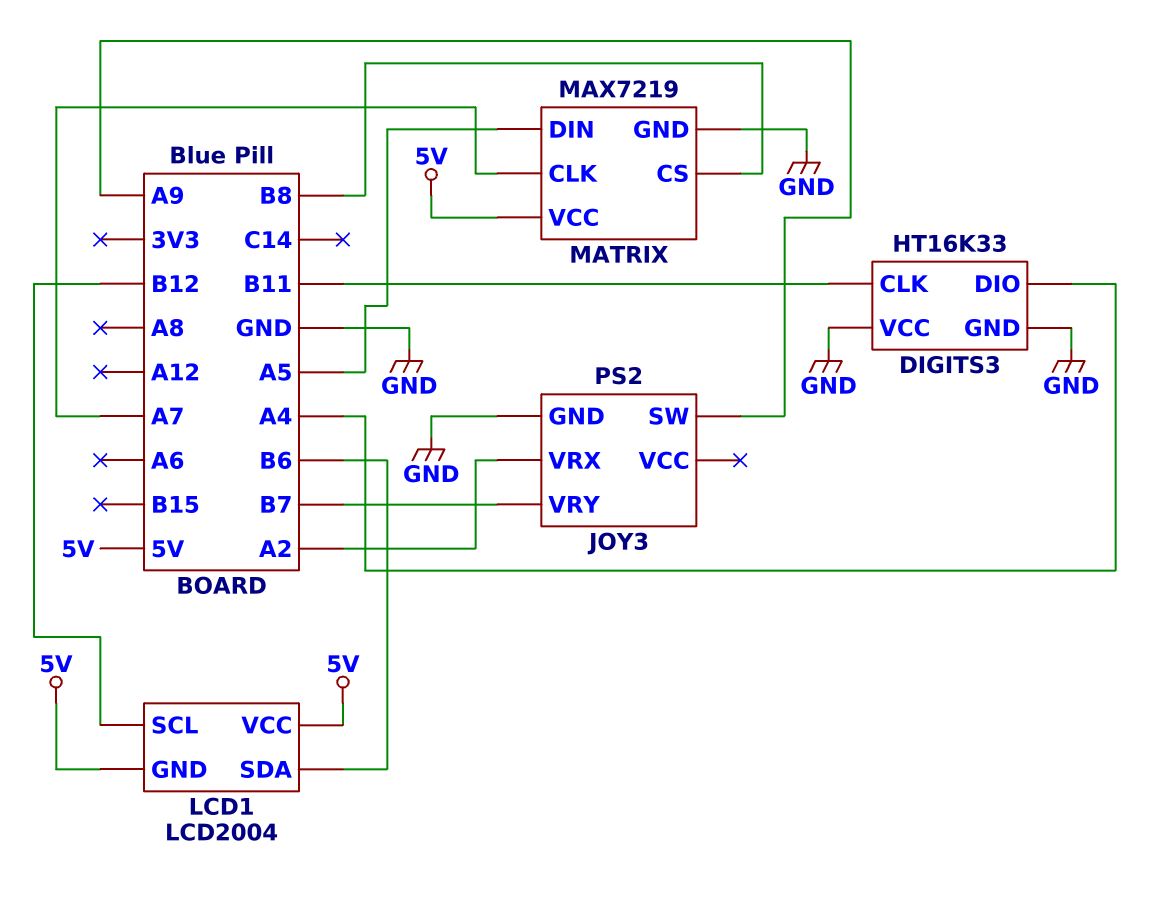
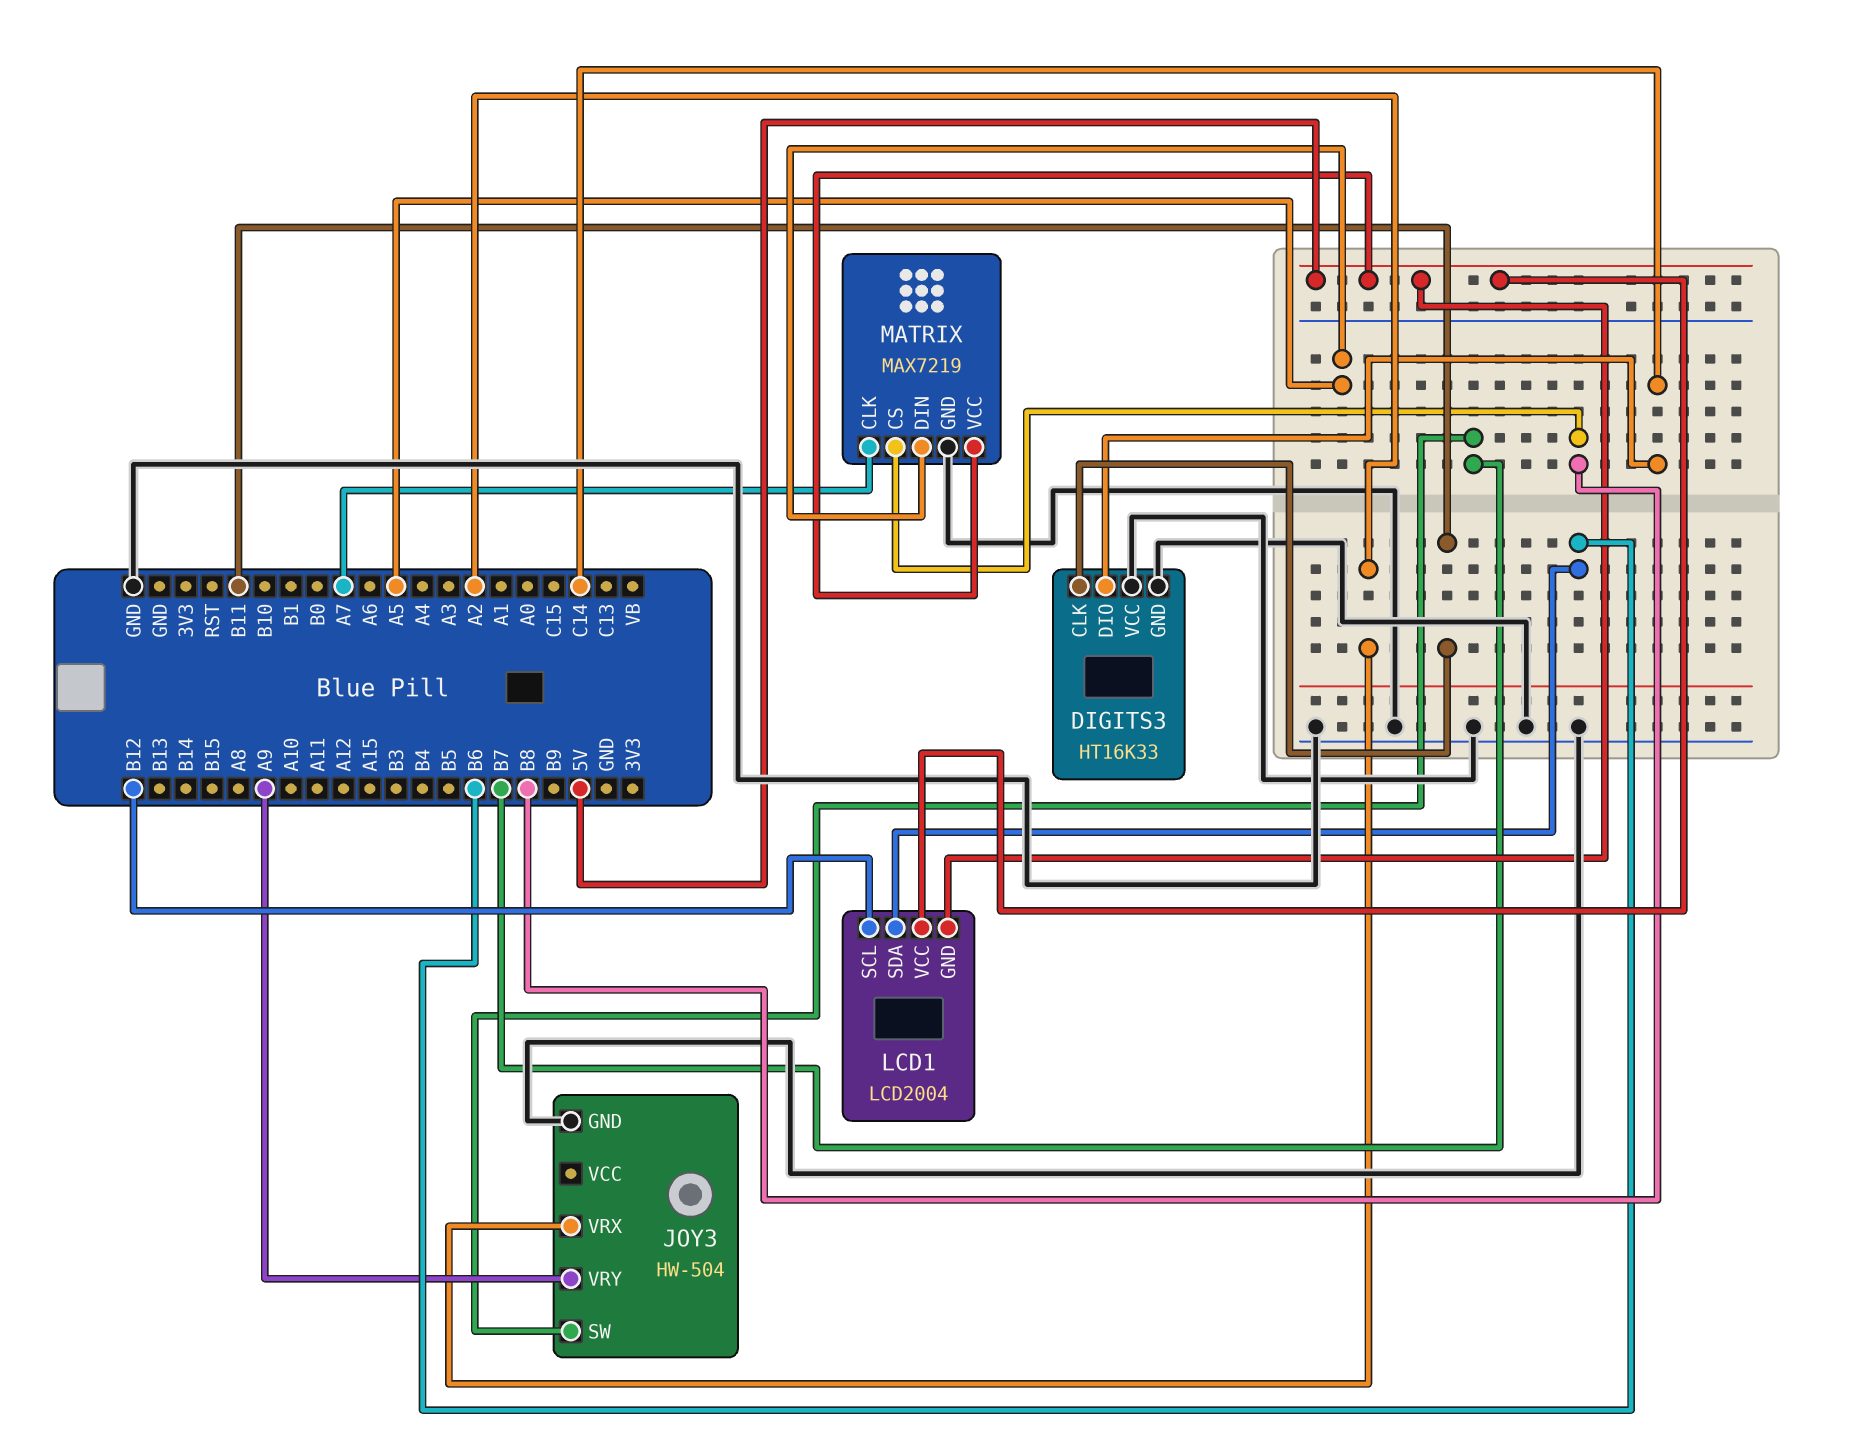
DIGITS3 pin DIO: A4 -> C14
JOY3: PS2 -> HW-504
JOY3 pin SW: A9 -> B7
JOY3 pin VRY: B7 -> A9

